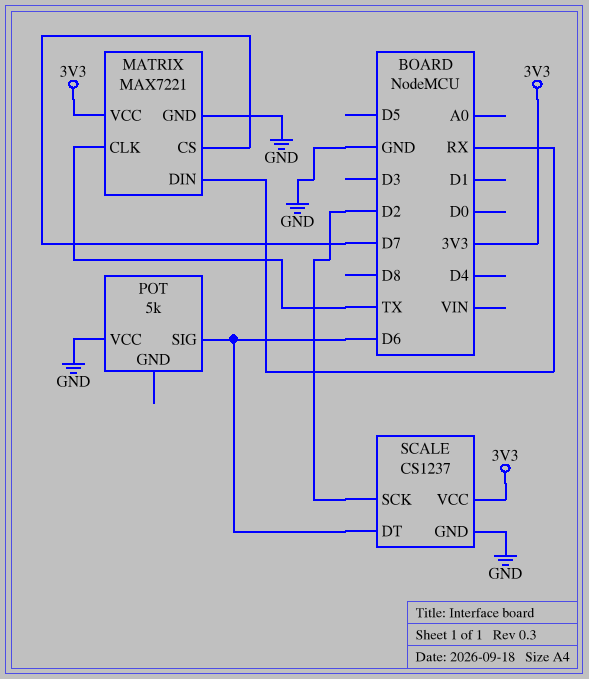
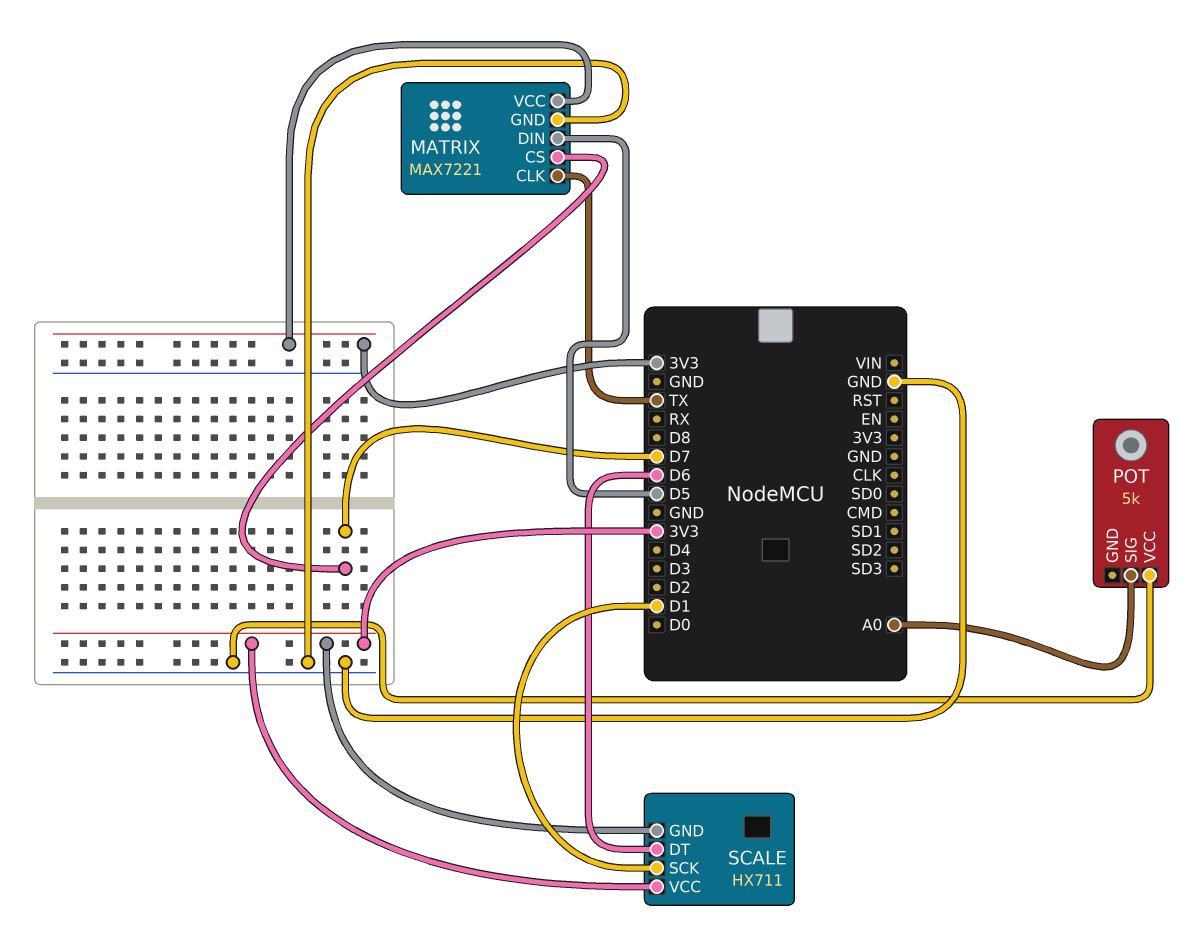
MATRIX pin DIN: RX -> D5
POT pin SIG: D6 -> A0
SCALE: CS1237 -> HX711
SCALE pin GND: GND -> 3V3
SCALE pin SCK: D2 -> D1

